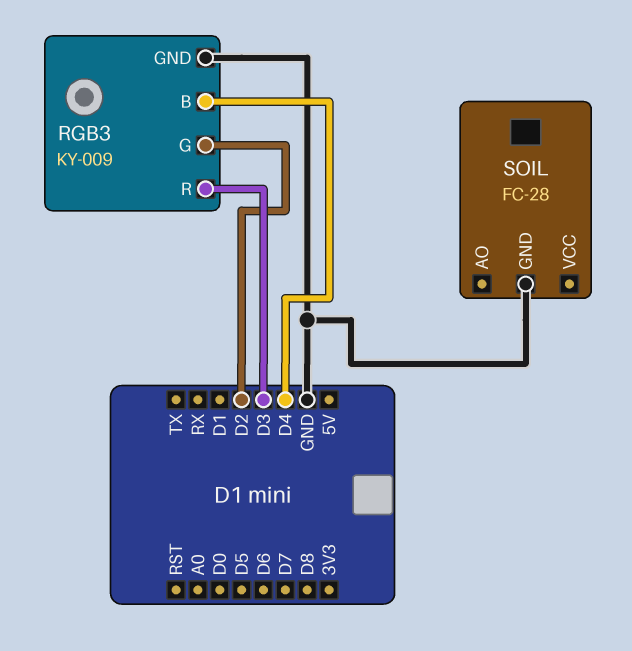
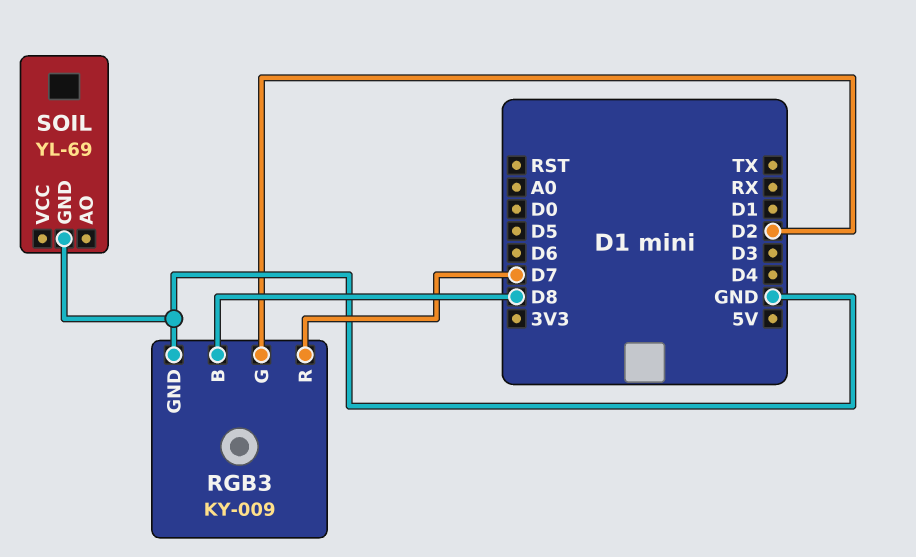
RGB3 pin B: D4 -> D8
RGB3 pin R: D3 -> D7
SOIL: FC-28 -> YL-69

